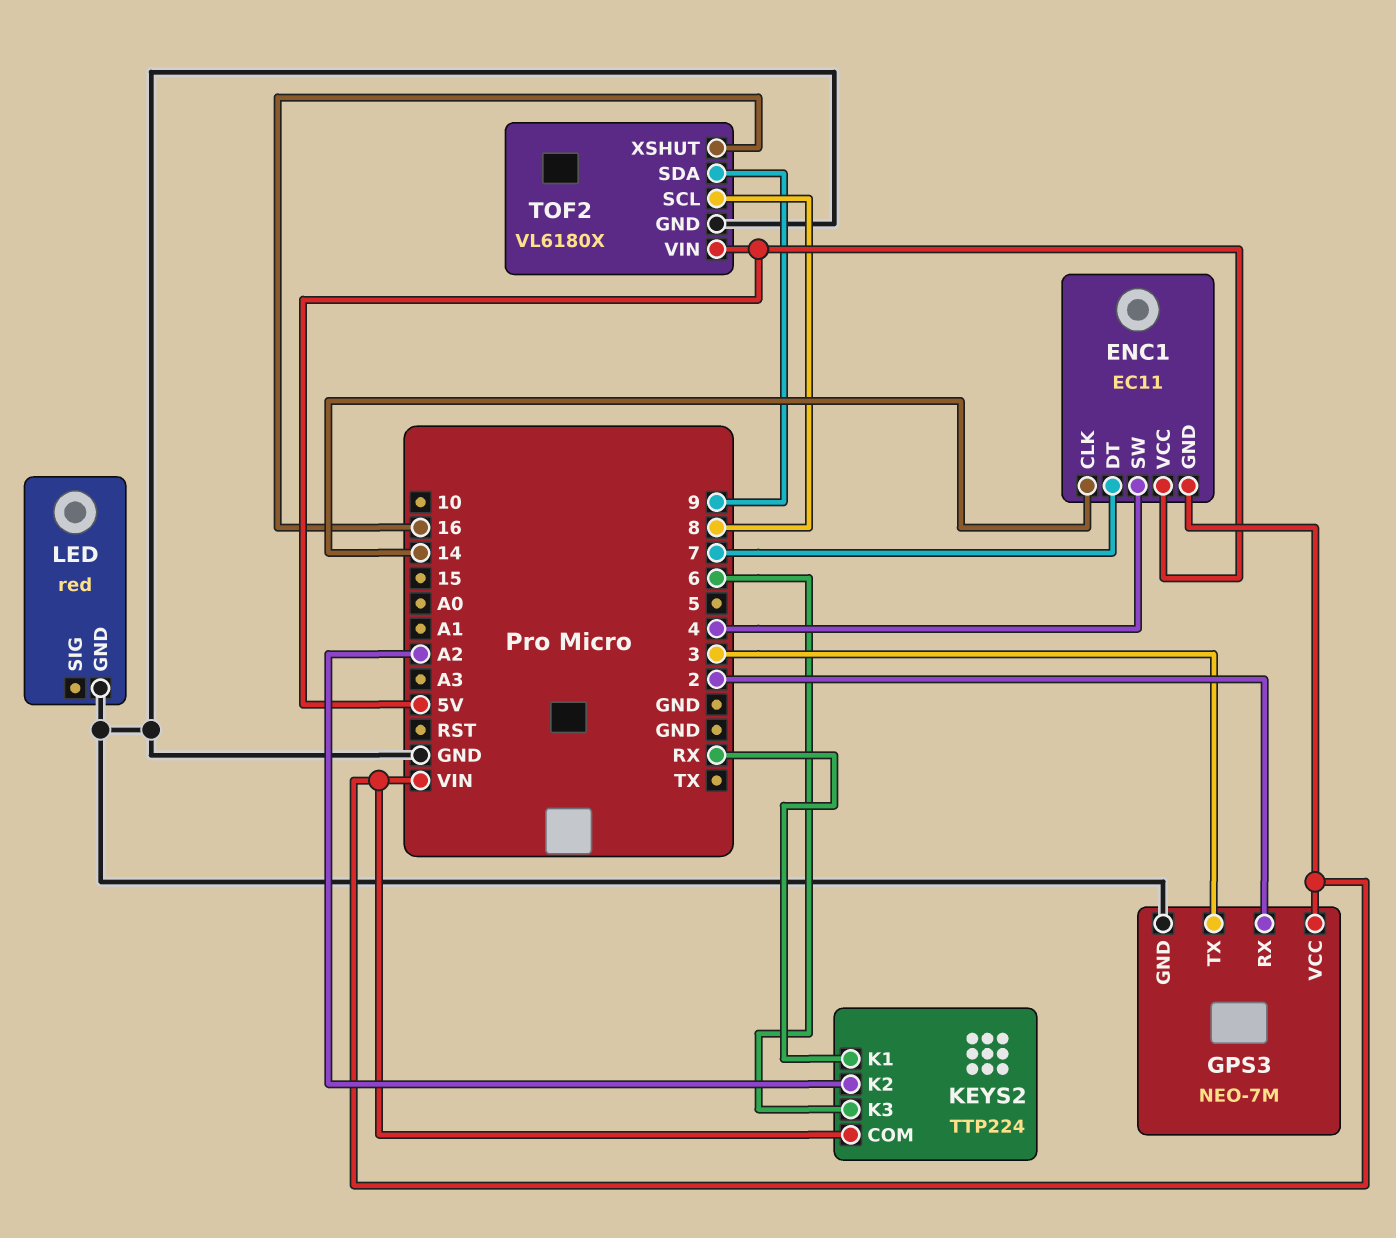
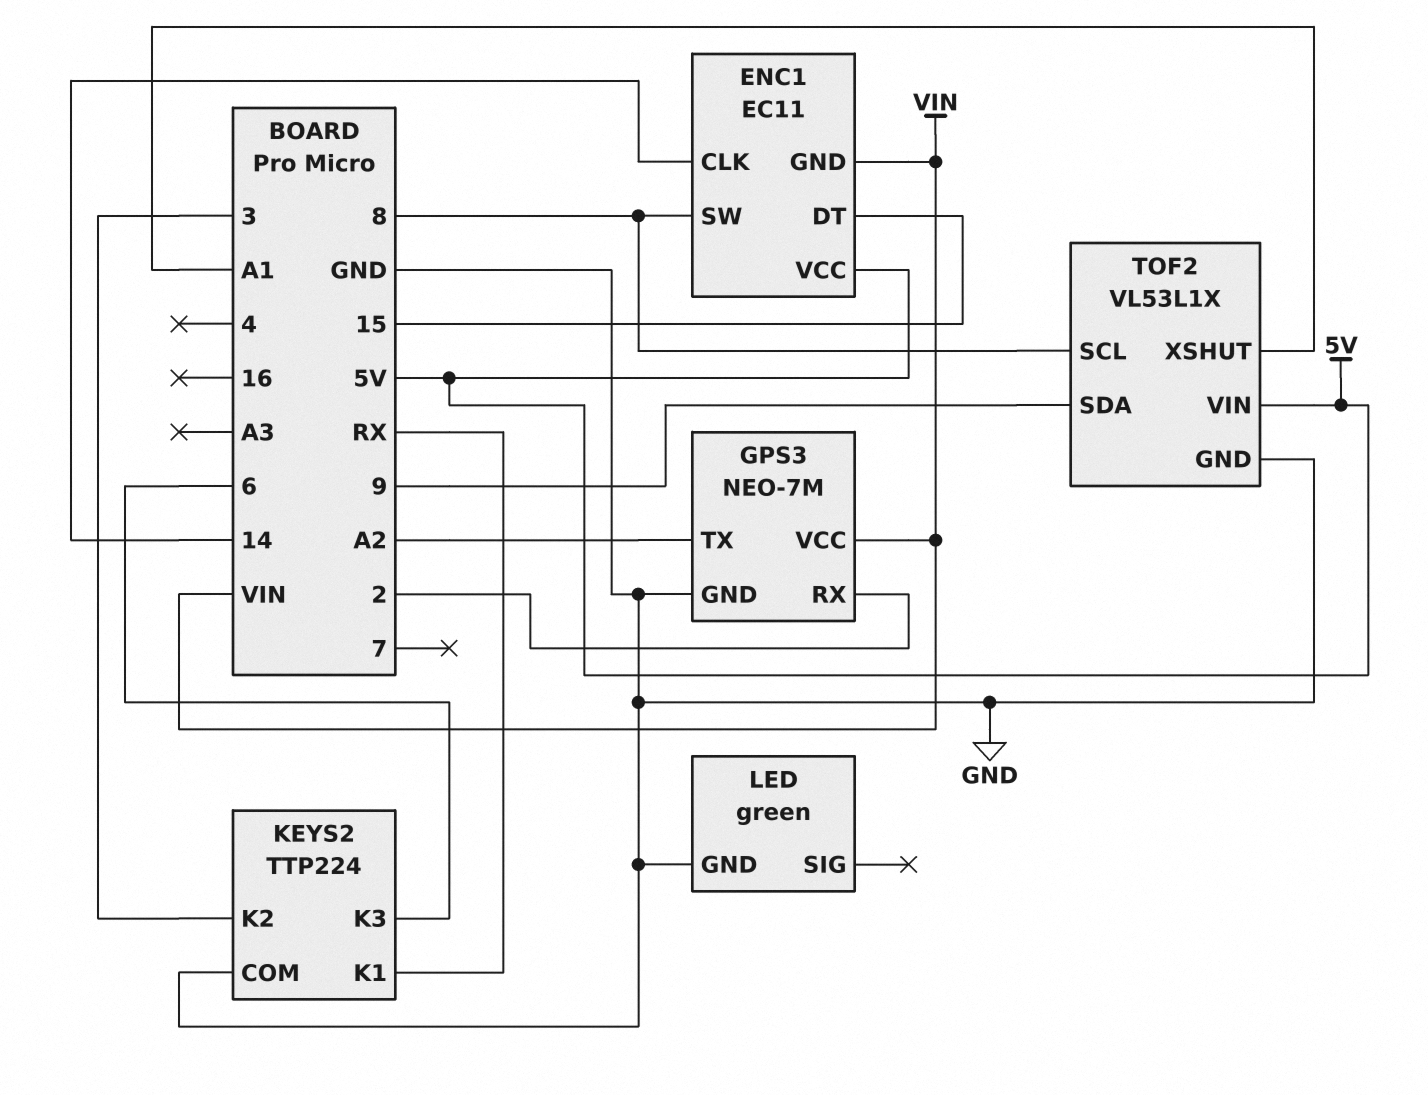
ENC1 pin DT: 7 -> 15
ENC1 pin SW: 4 -> 8
GPS3 pin TX: 3 -> A2
KEYS2 pin COM: VIN -> GND
KEYS2 pin K2: A2 -> 3
LED: red -> green
TOF2: VL6180X -> VL53L1X
TOF2 pin XSHUT: 16 -> A1

